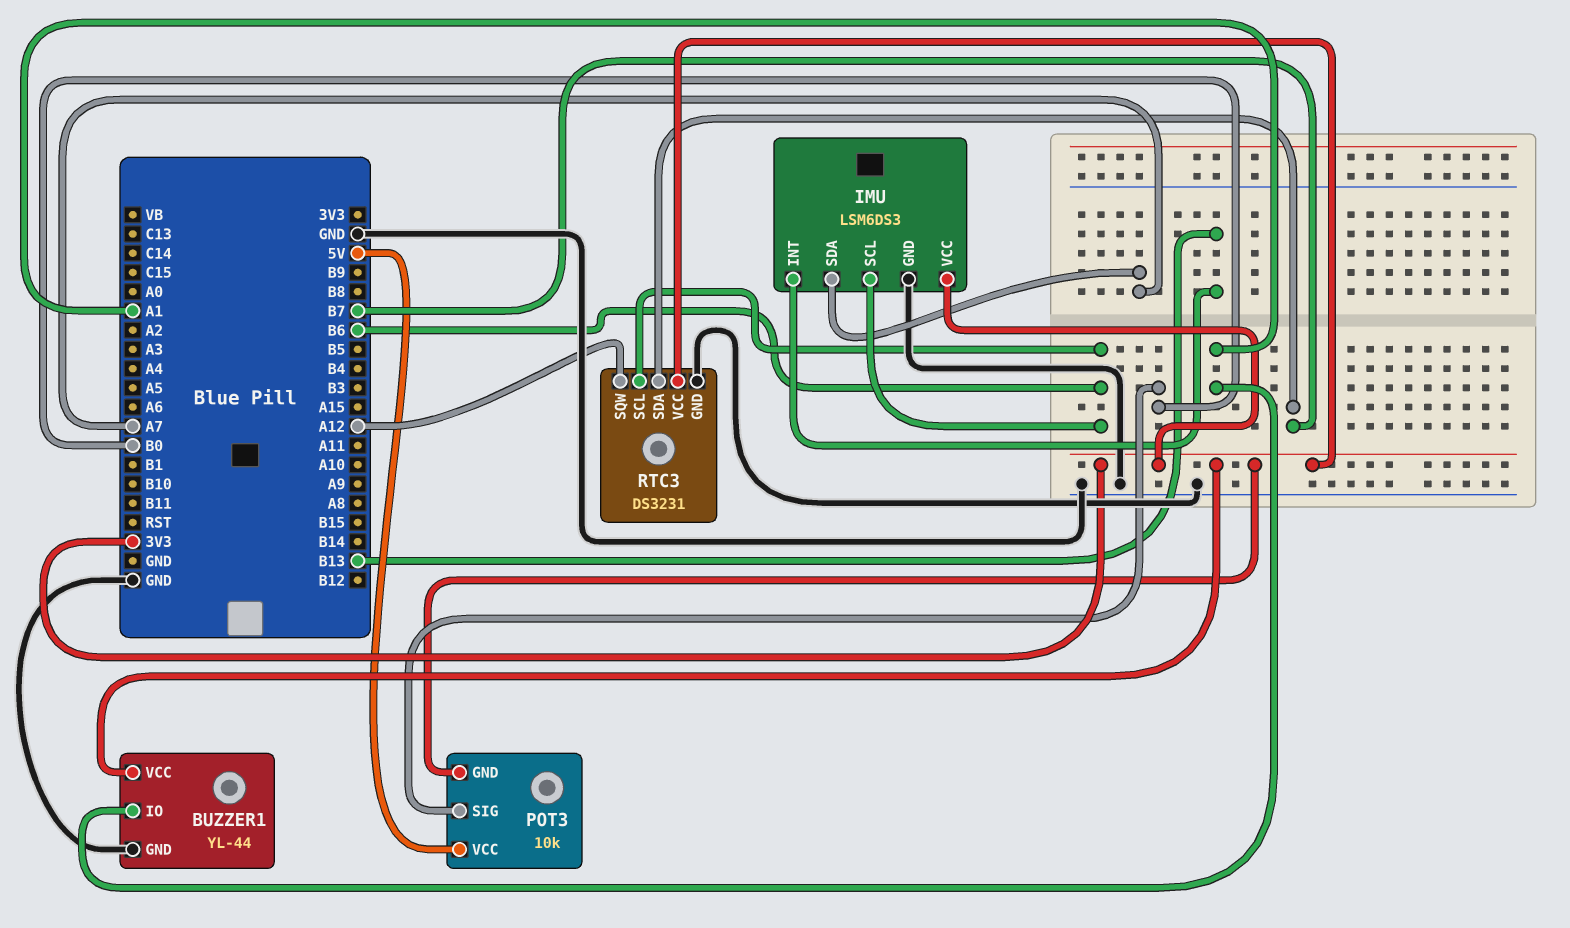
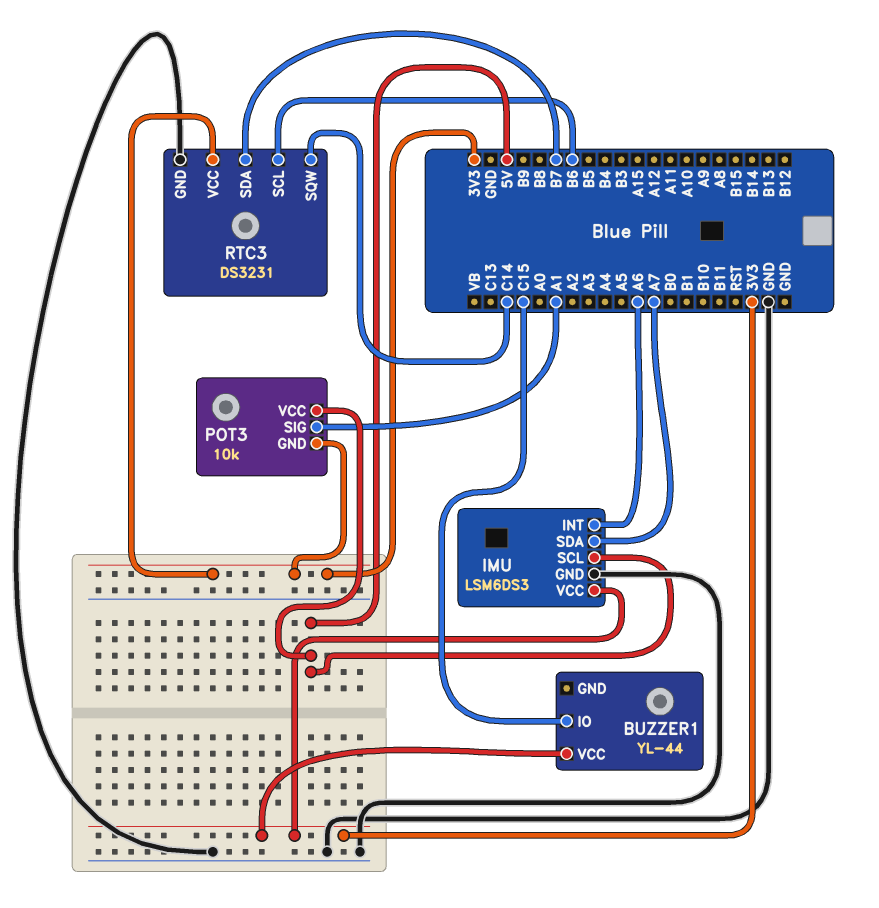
BUZZER1 pin GND: GND -> none
BUZZER1 pin IO: A1 -> C15
IMU pin INT: B13 -> A6
IMU pin SCL: B6 -> 5V
POT3 pin SIG: B0 -> A1
RTC3 pin SQW: A12 -> C14

